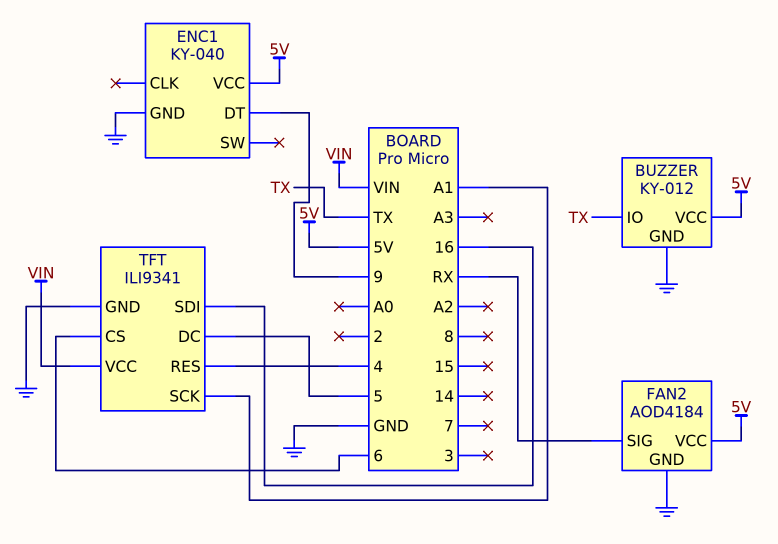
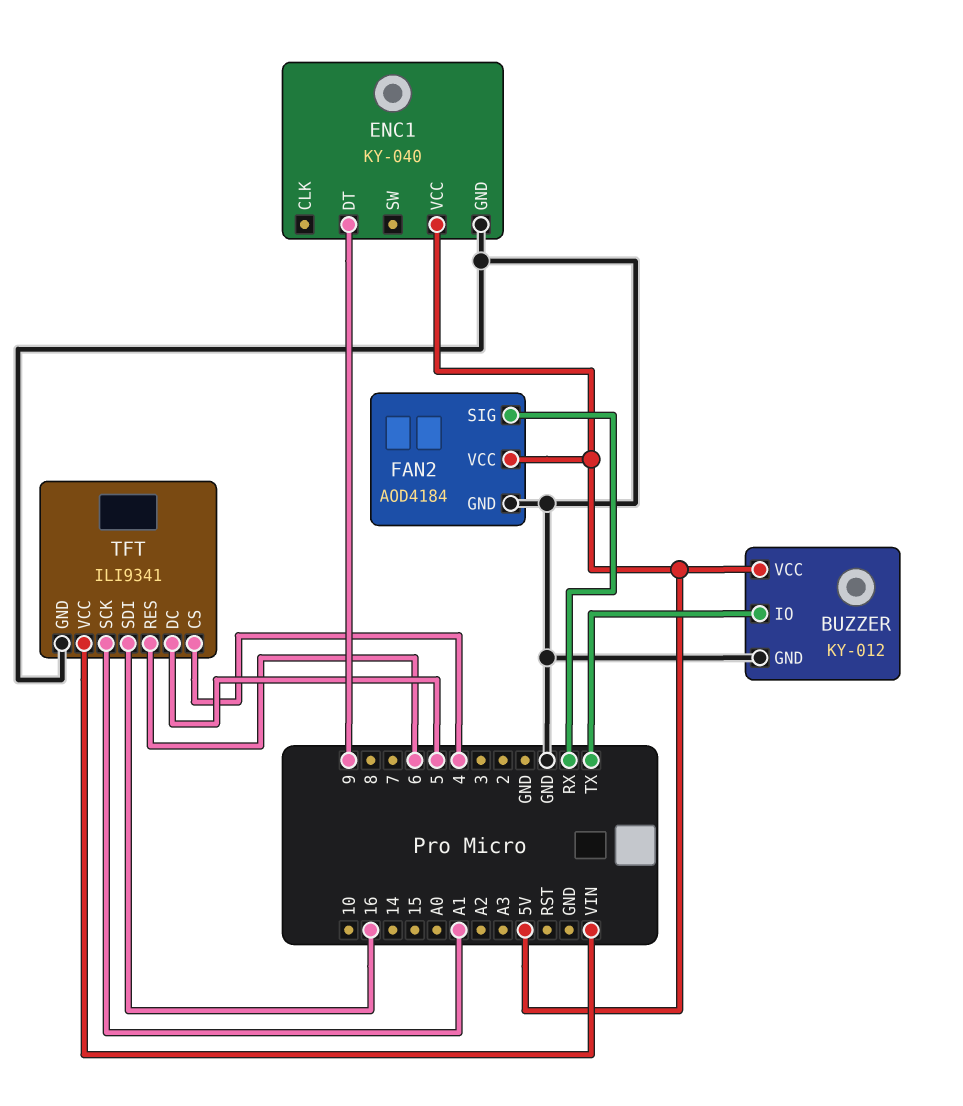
TFT pin CS: 6 -> 4
TFT pin RES: 4 -> 6

